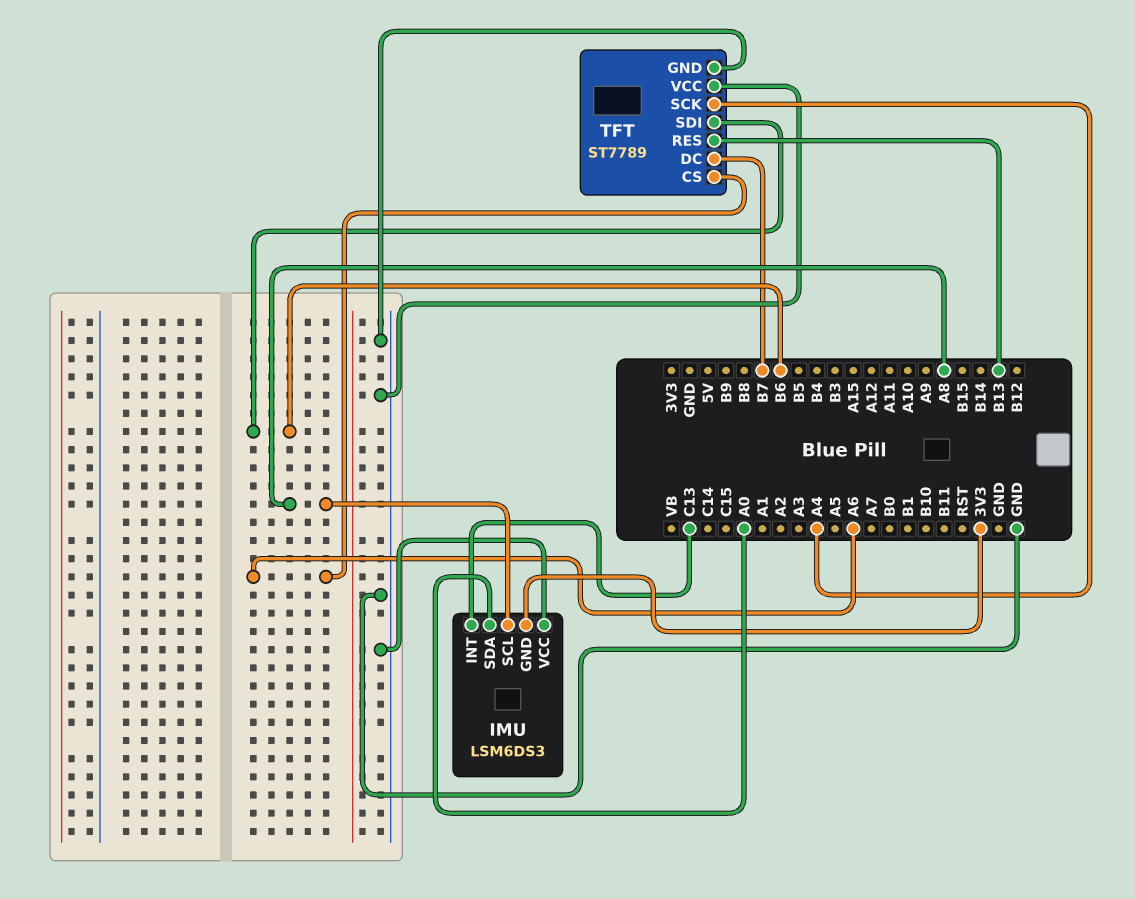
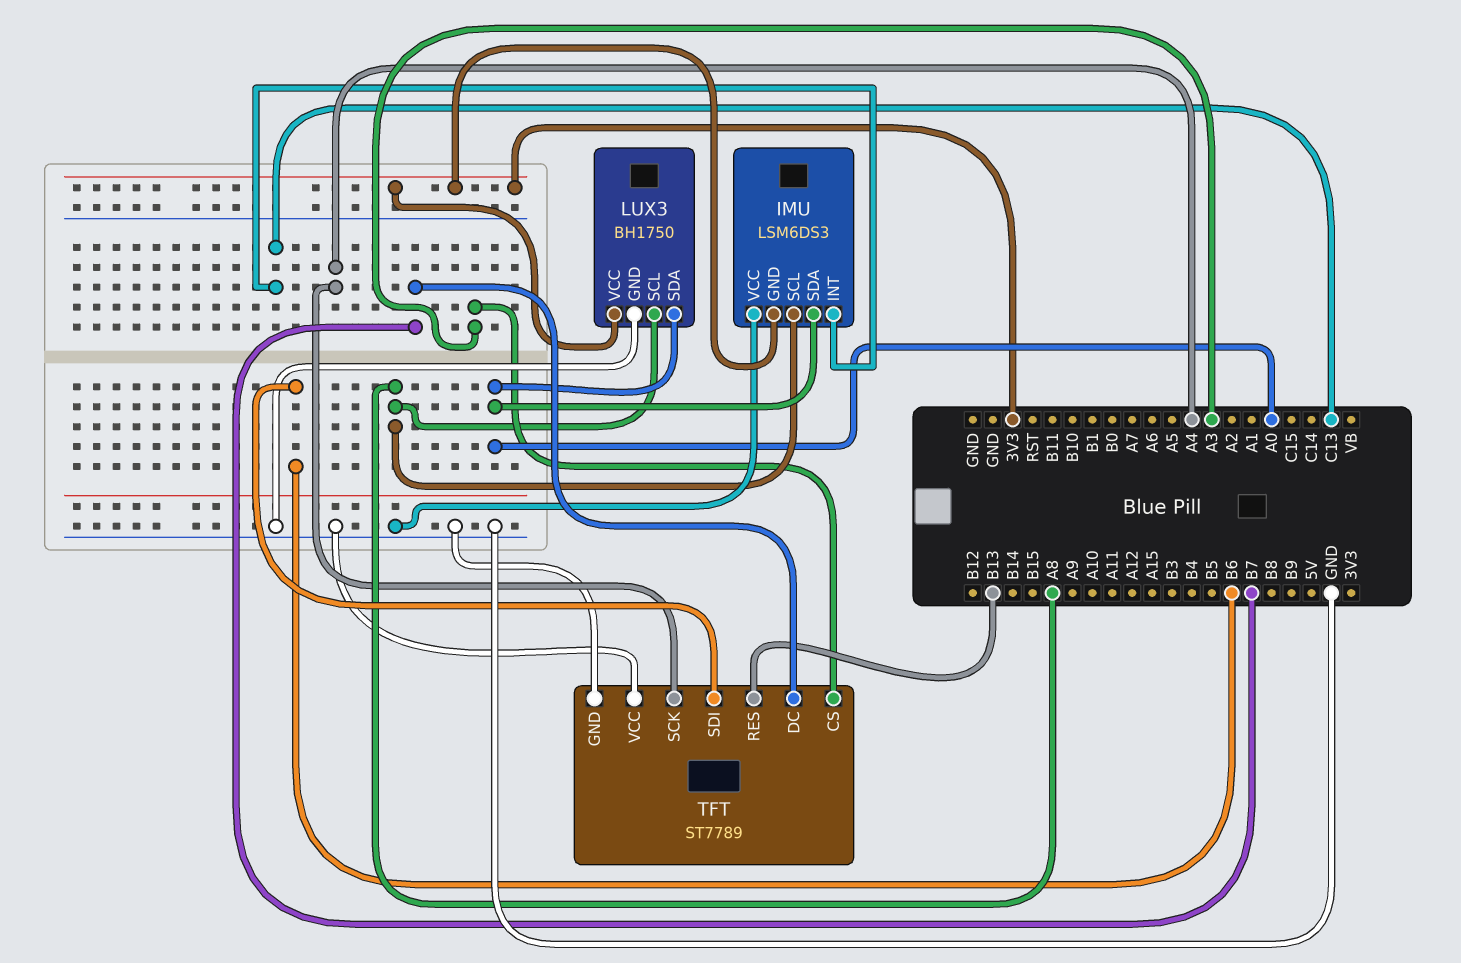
LUX3: none -> BH1750
LUX3 pin GND: none -> GND
LUX3 pin SCL: none -> A8
LUX3 pin SDA: none -> A0
LUX3 pin VCC: none -> 3V3
TFT pin CS: A6 -> A3

